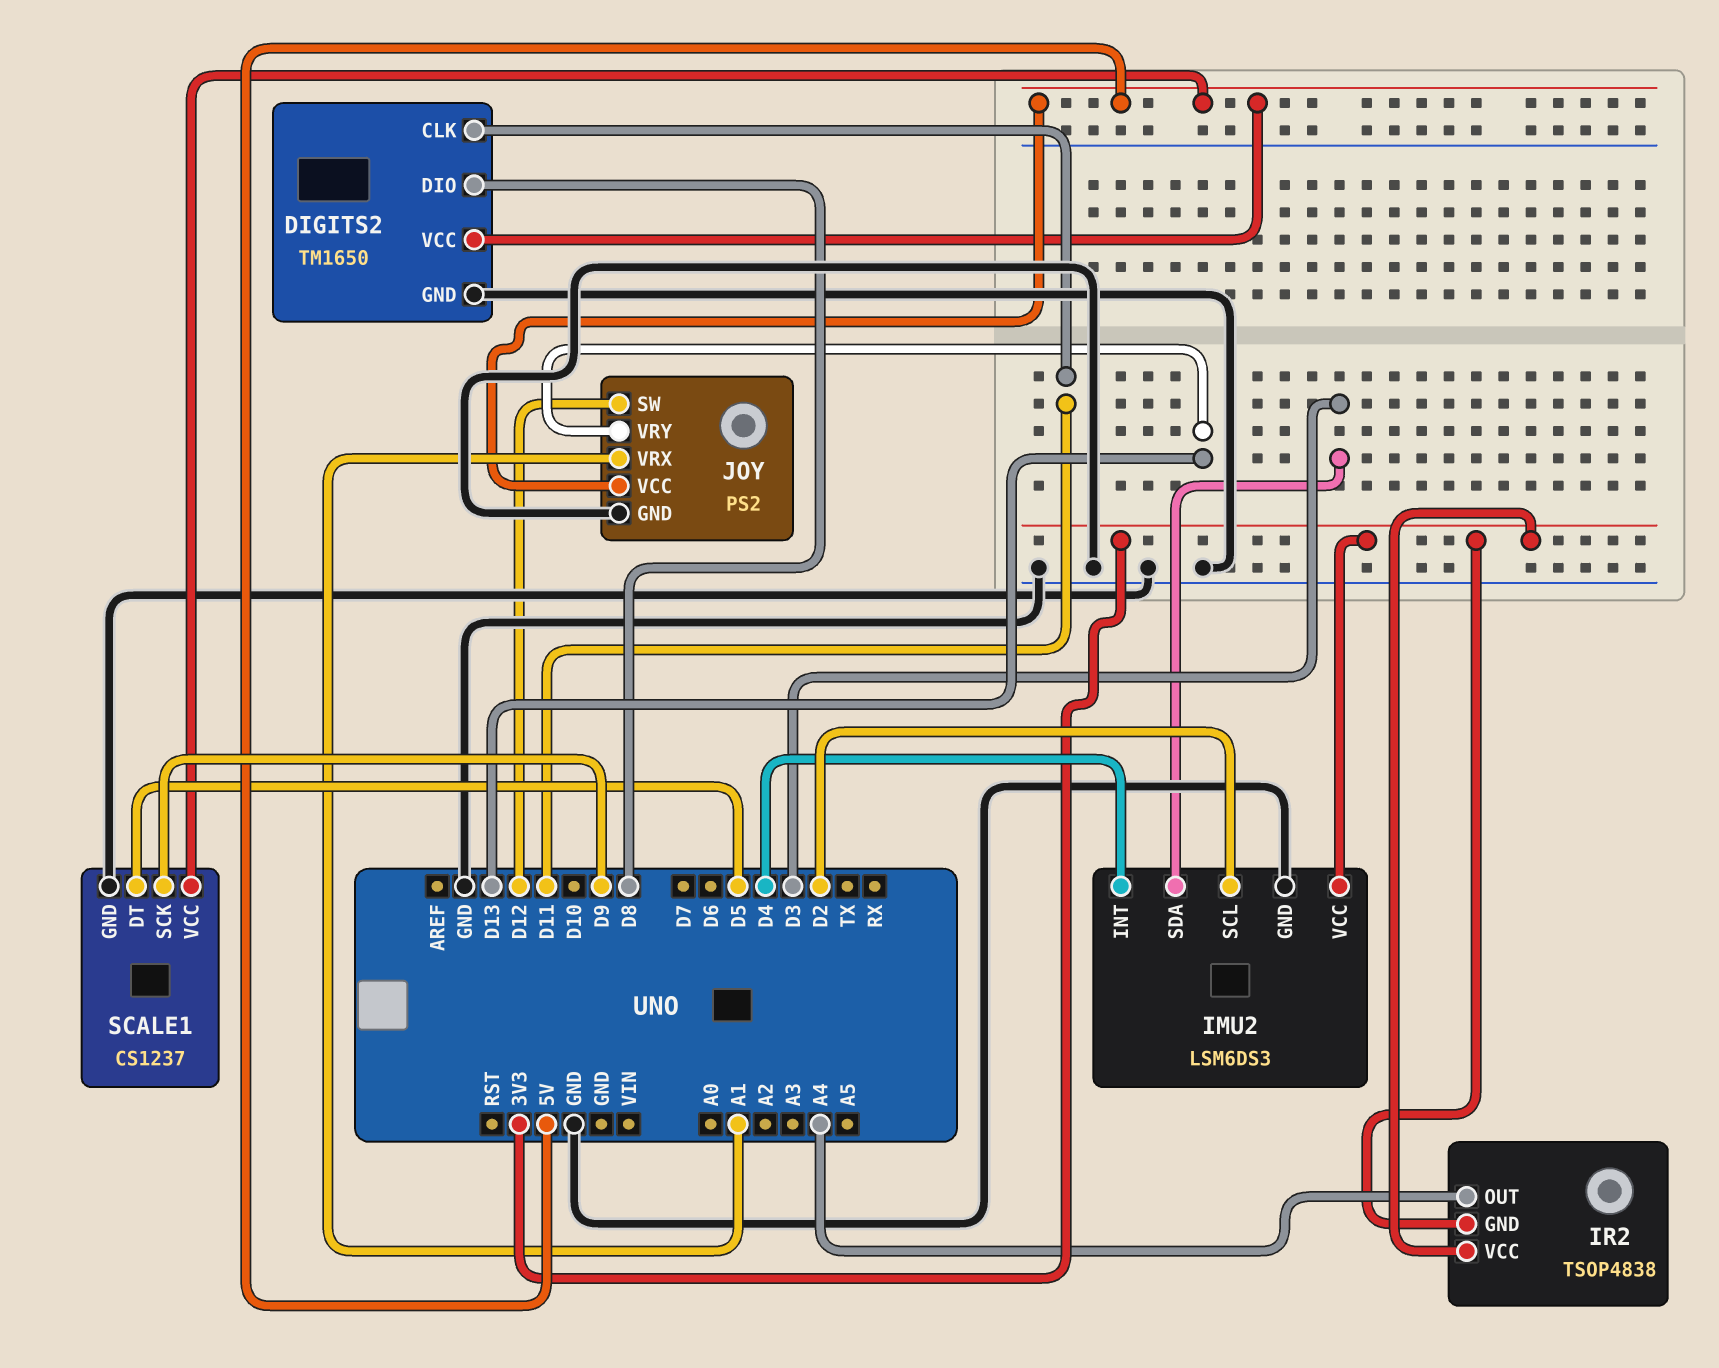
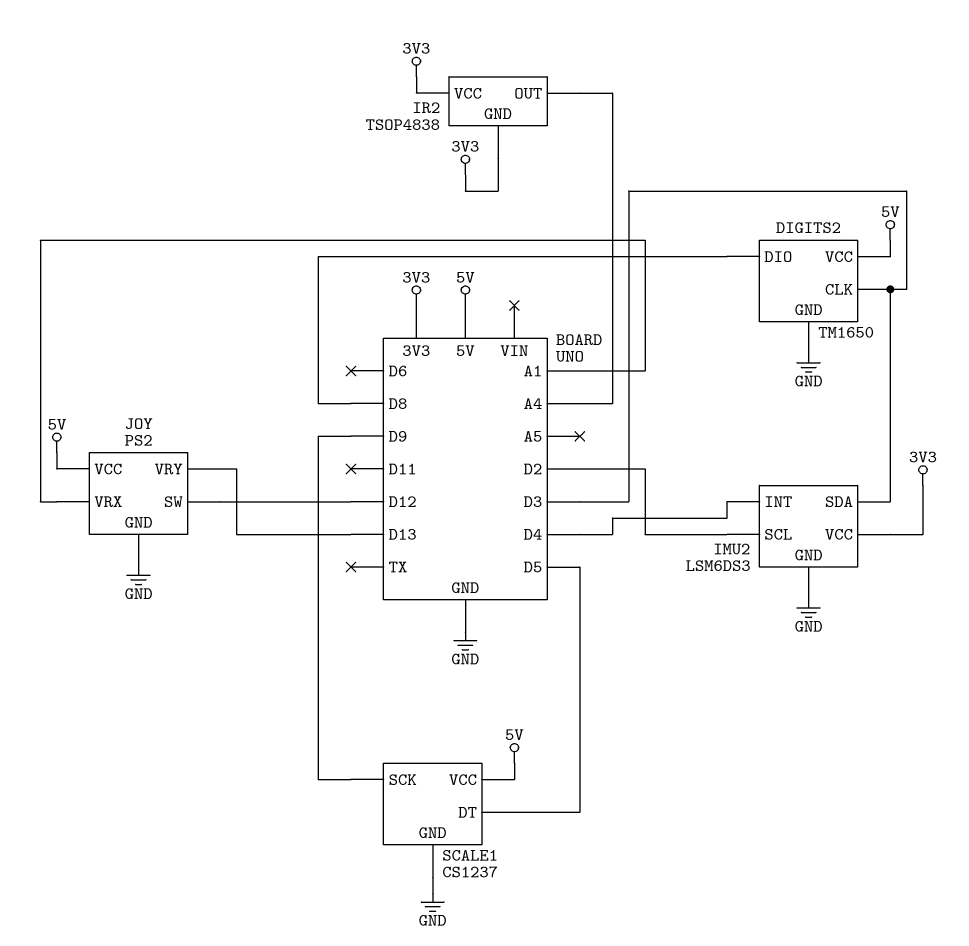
DIGITS2 pin CLK: D11 -> D3

